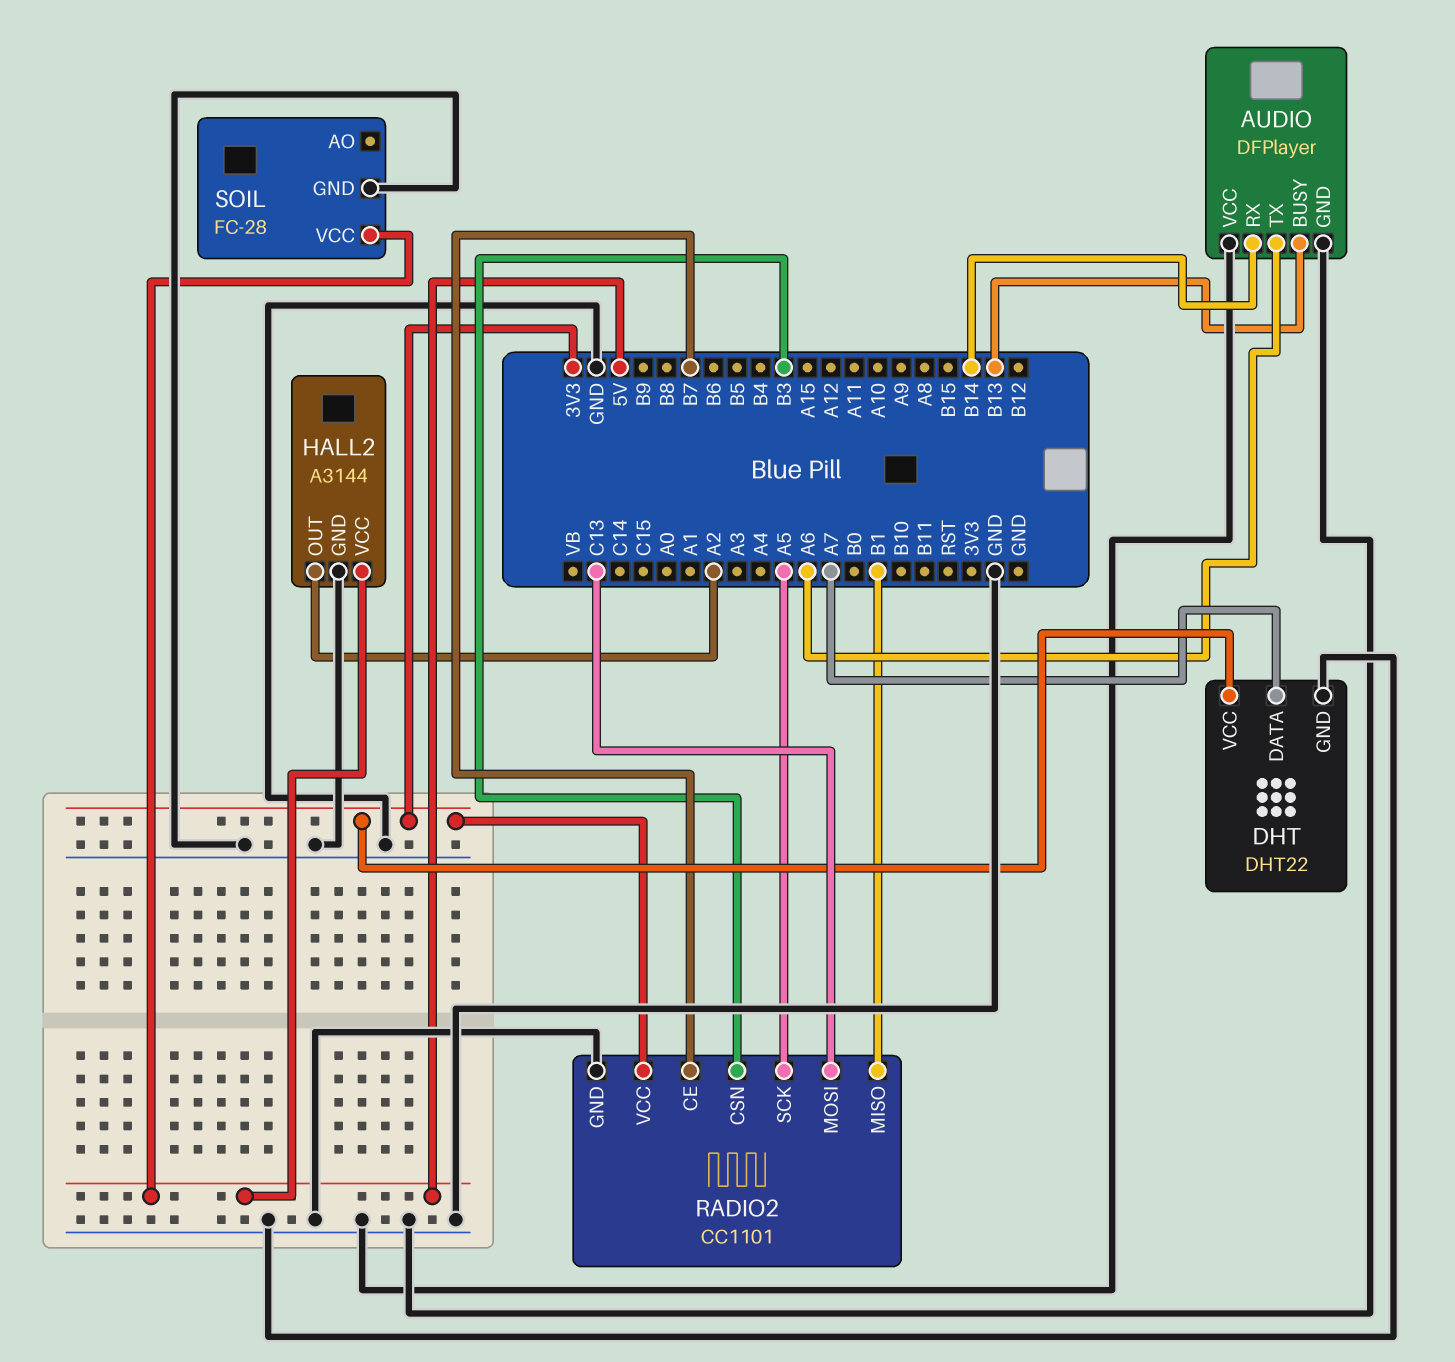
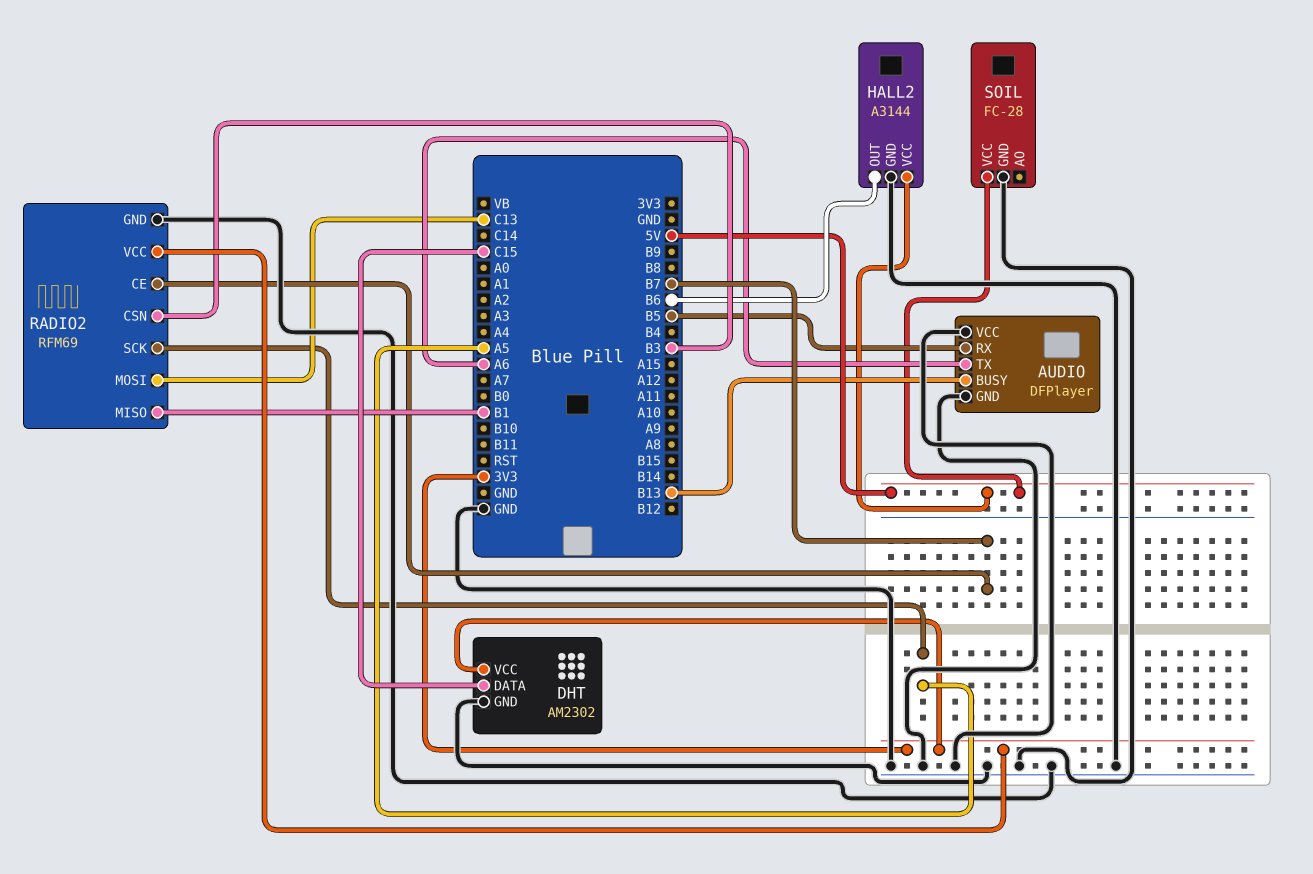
AUDIO pin RX: B14 -> B5
DHT: DHT22 -> AM2302
DHT pin DATA: A7 -> C15
HALL2 pin OUT: A2 -> B6
RADIO2: CC1101 -> RFM69

